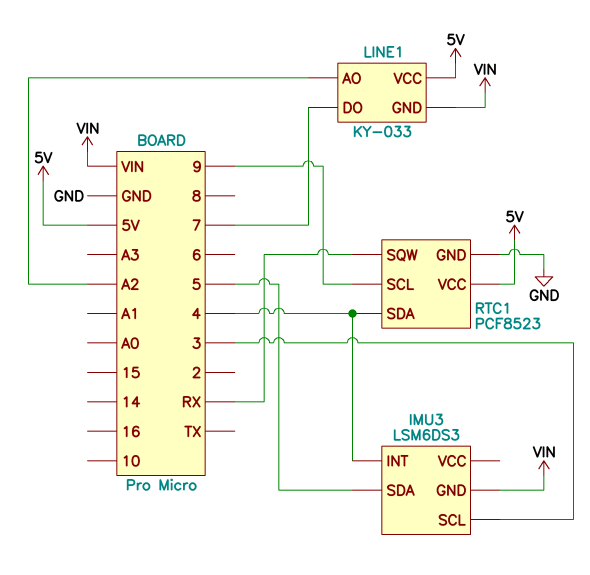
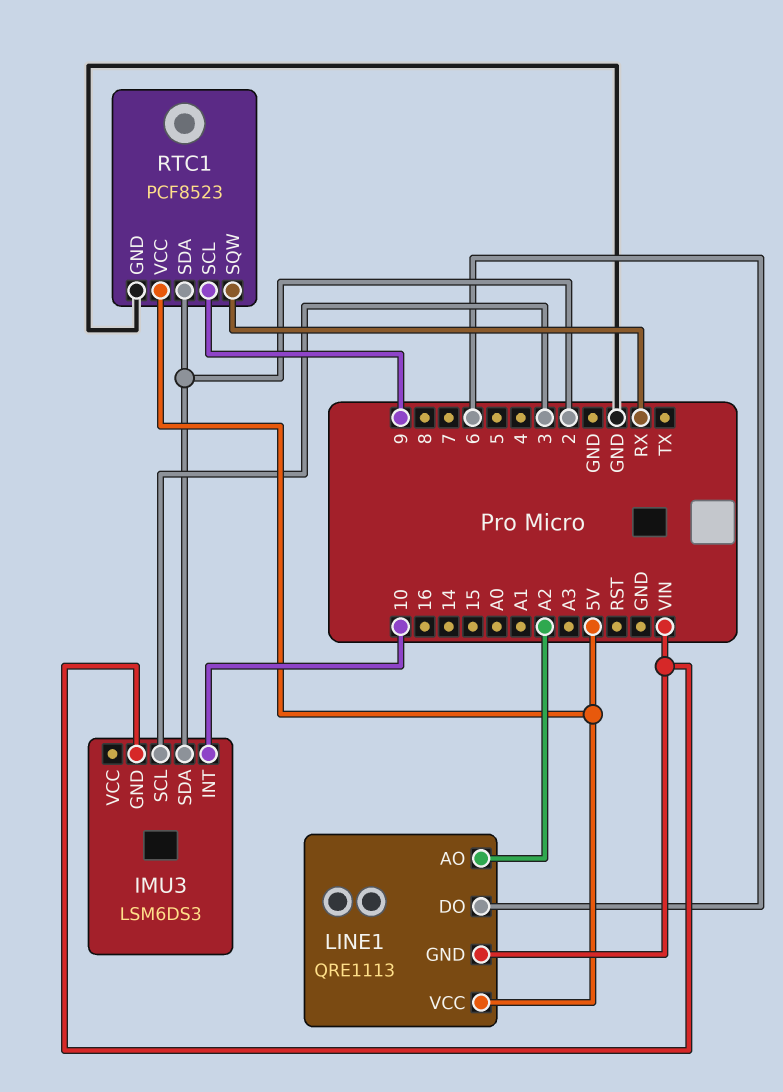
IMU3 pin INT: 4 -> 10
IMU3 pin SDA: 5 -> 2
LINE1: KY-033 -> QRE1113
LINE1 pin DO: 7 -> 6
RTC1 pin SDA: 4 -> 2

